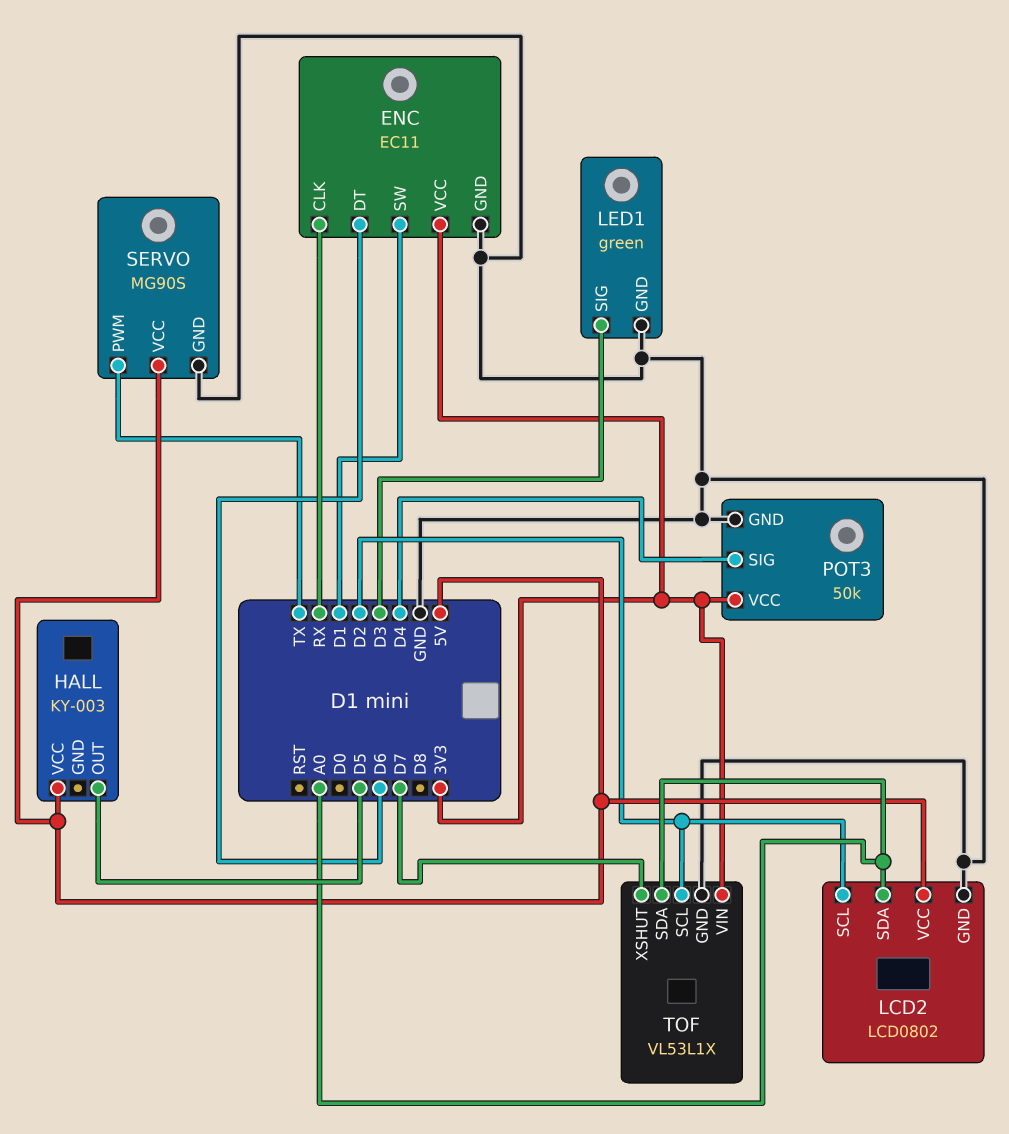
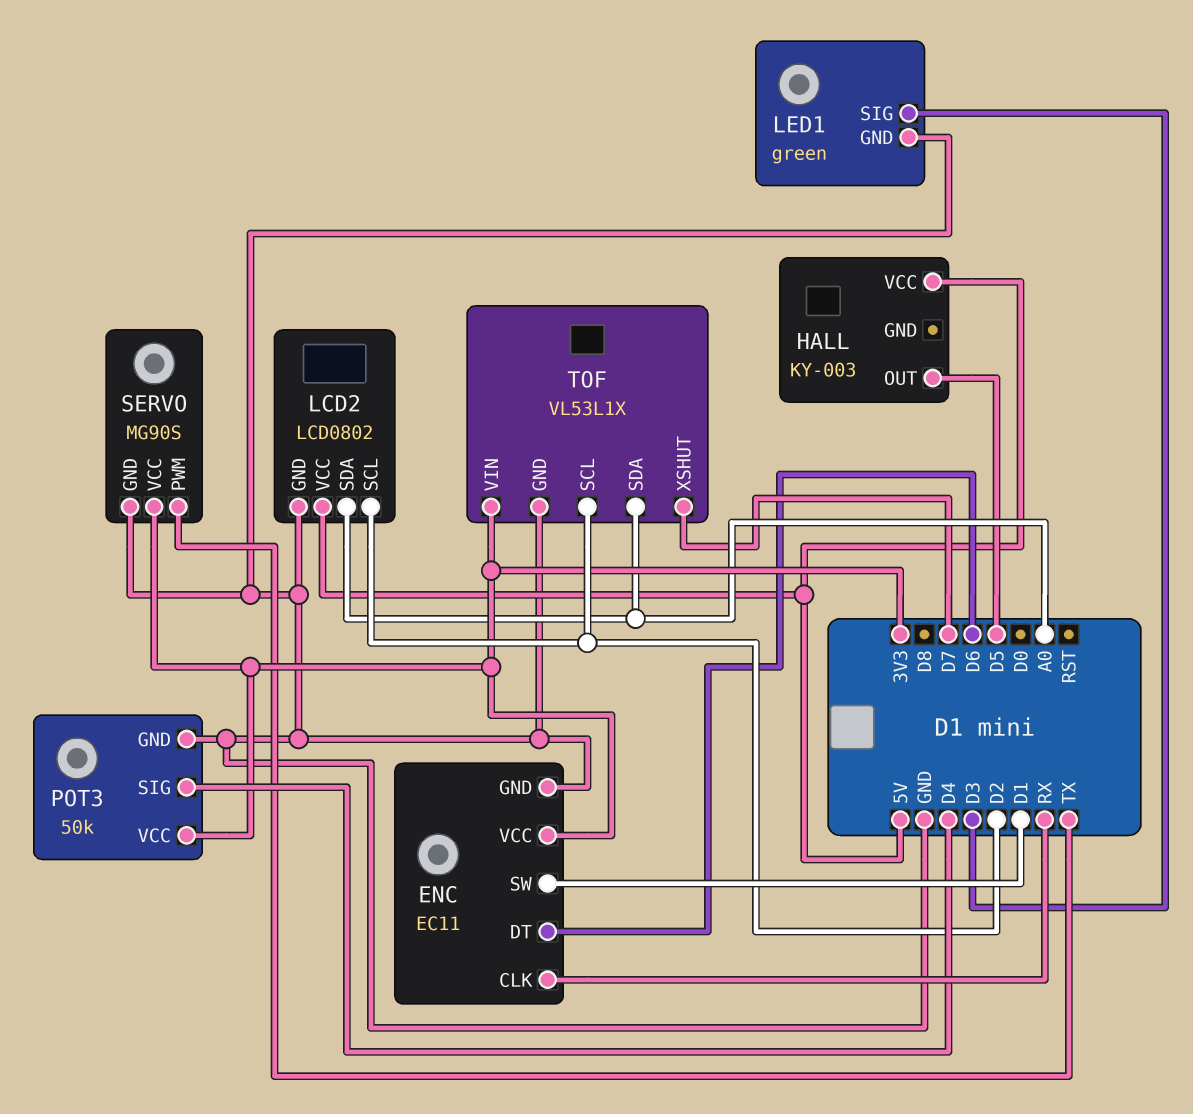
SERVO pin VCC: 5V -> 3V3

